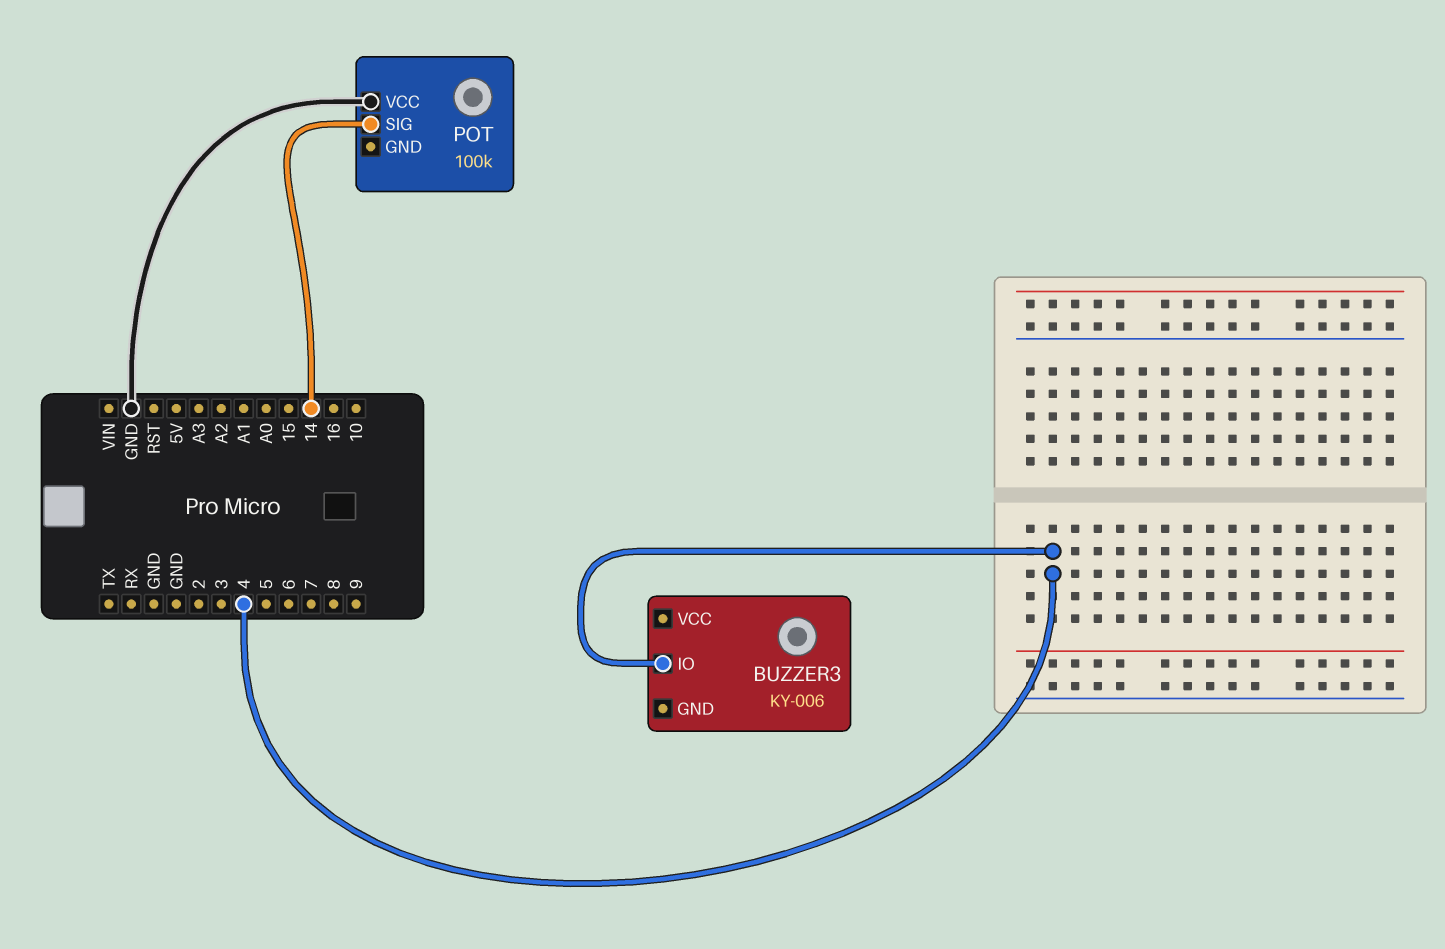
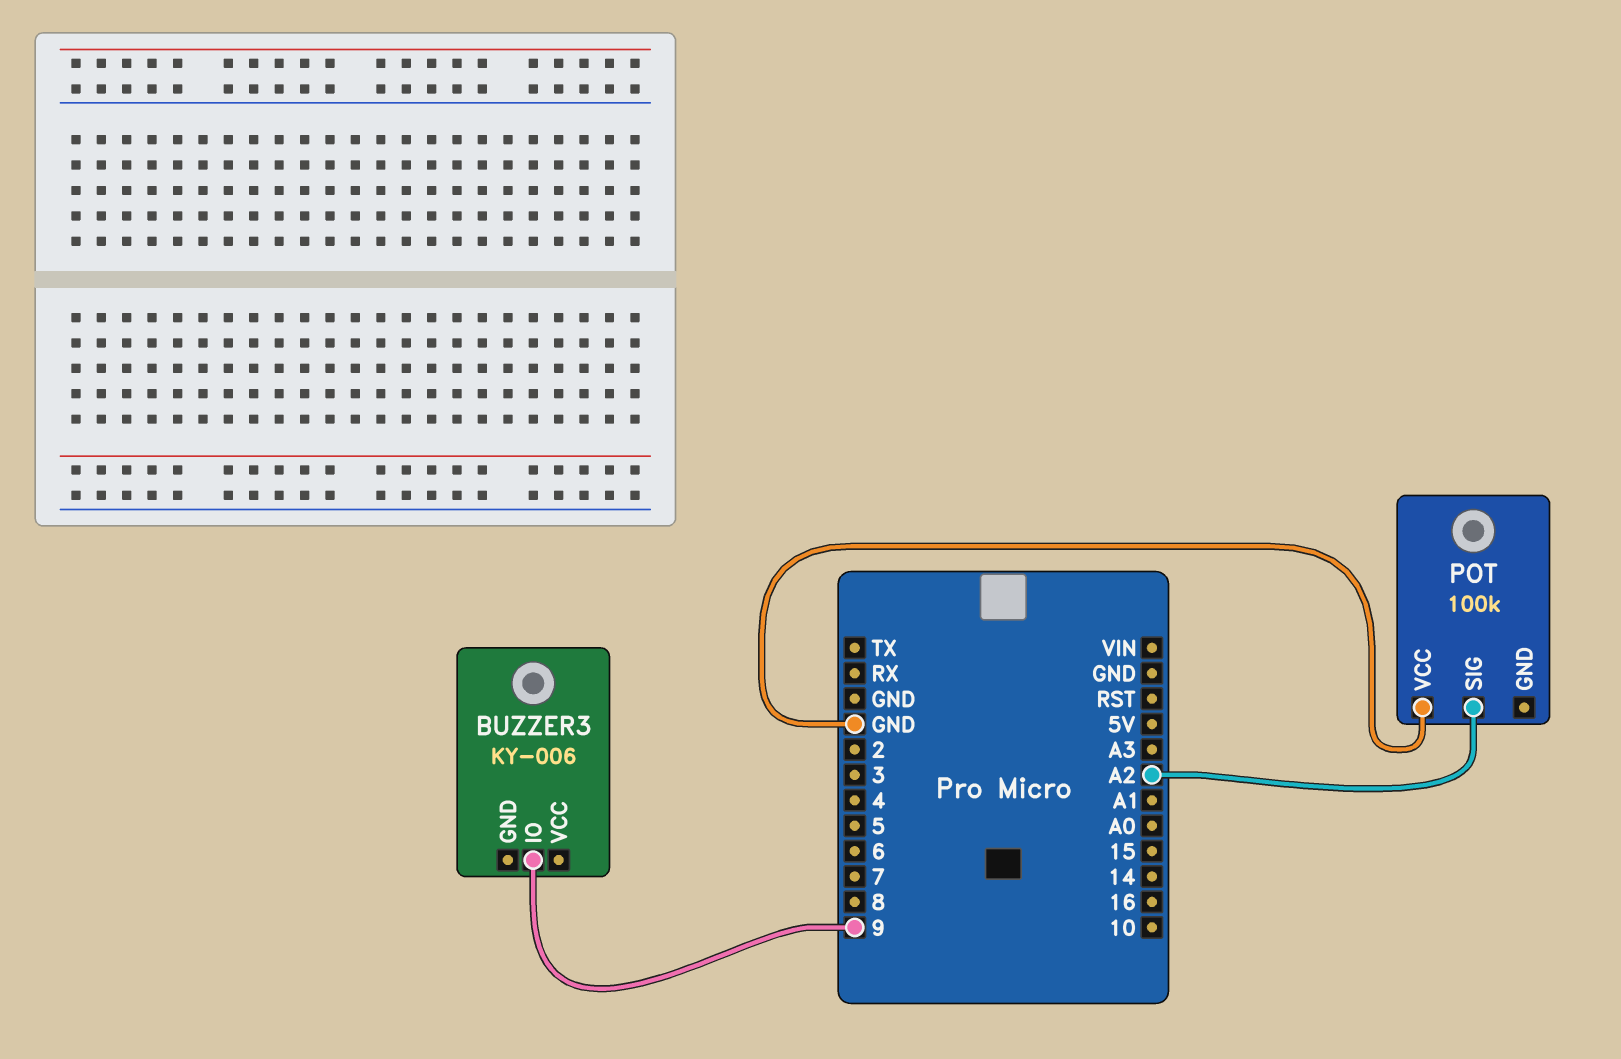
BUZZER3 pin IO: 4 -> 9
POT pin SIG: 14 -> A2

